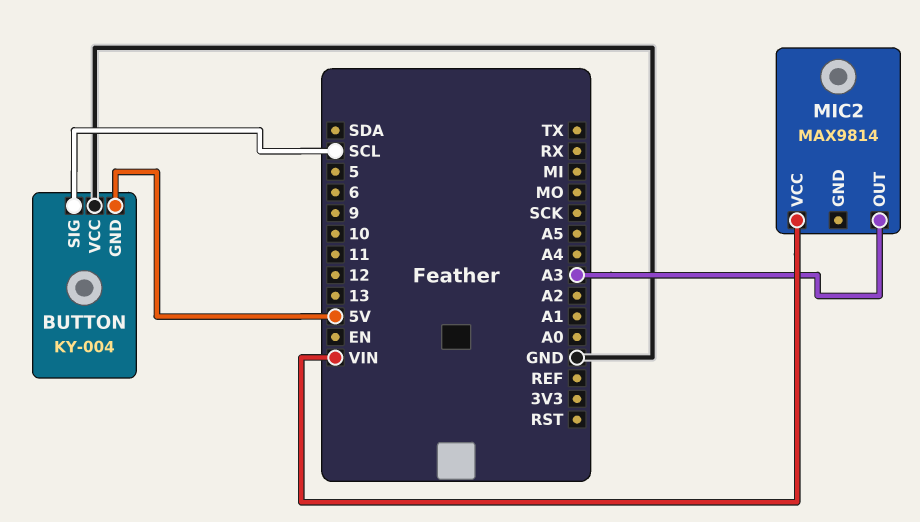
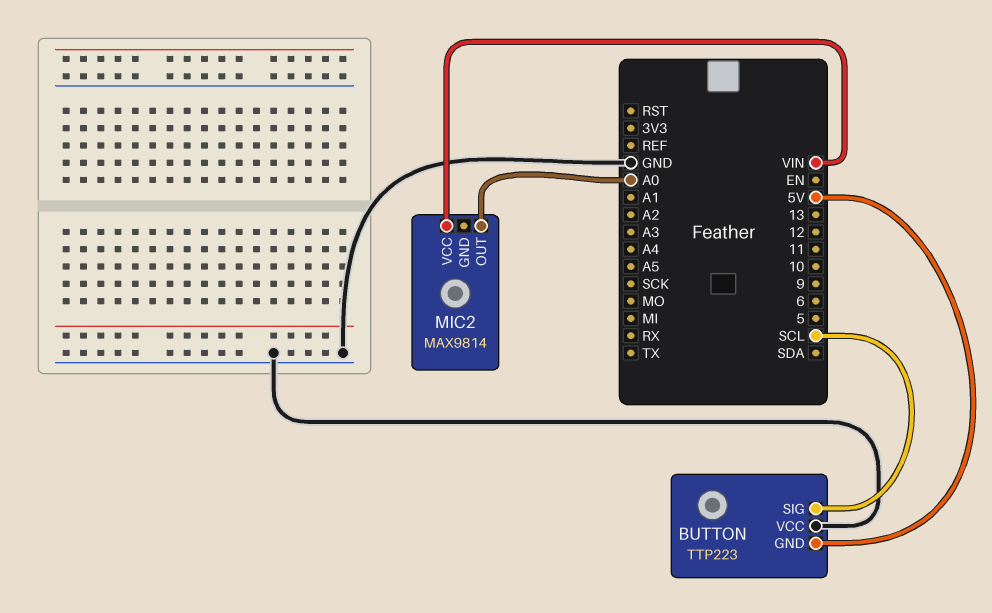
BUTTON: KY-004 -> TTP223
MIC2 pin OUT: A3 -> A0

